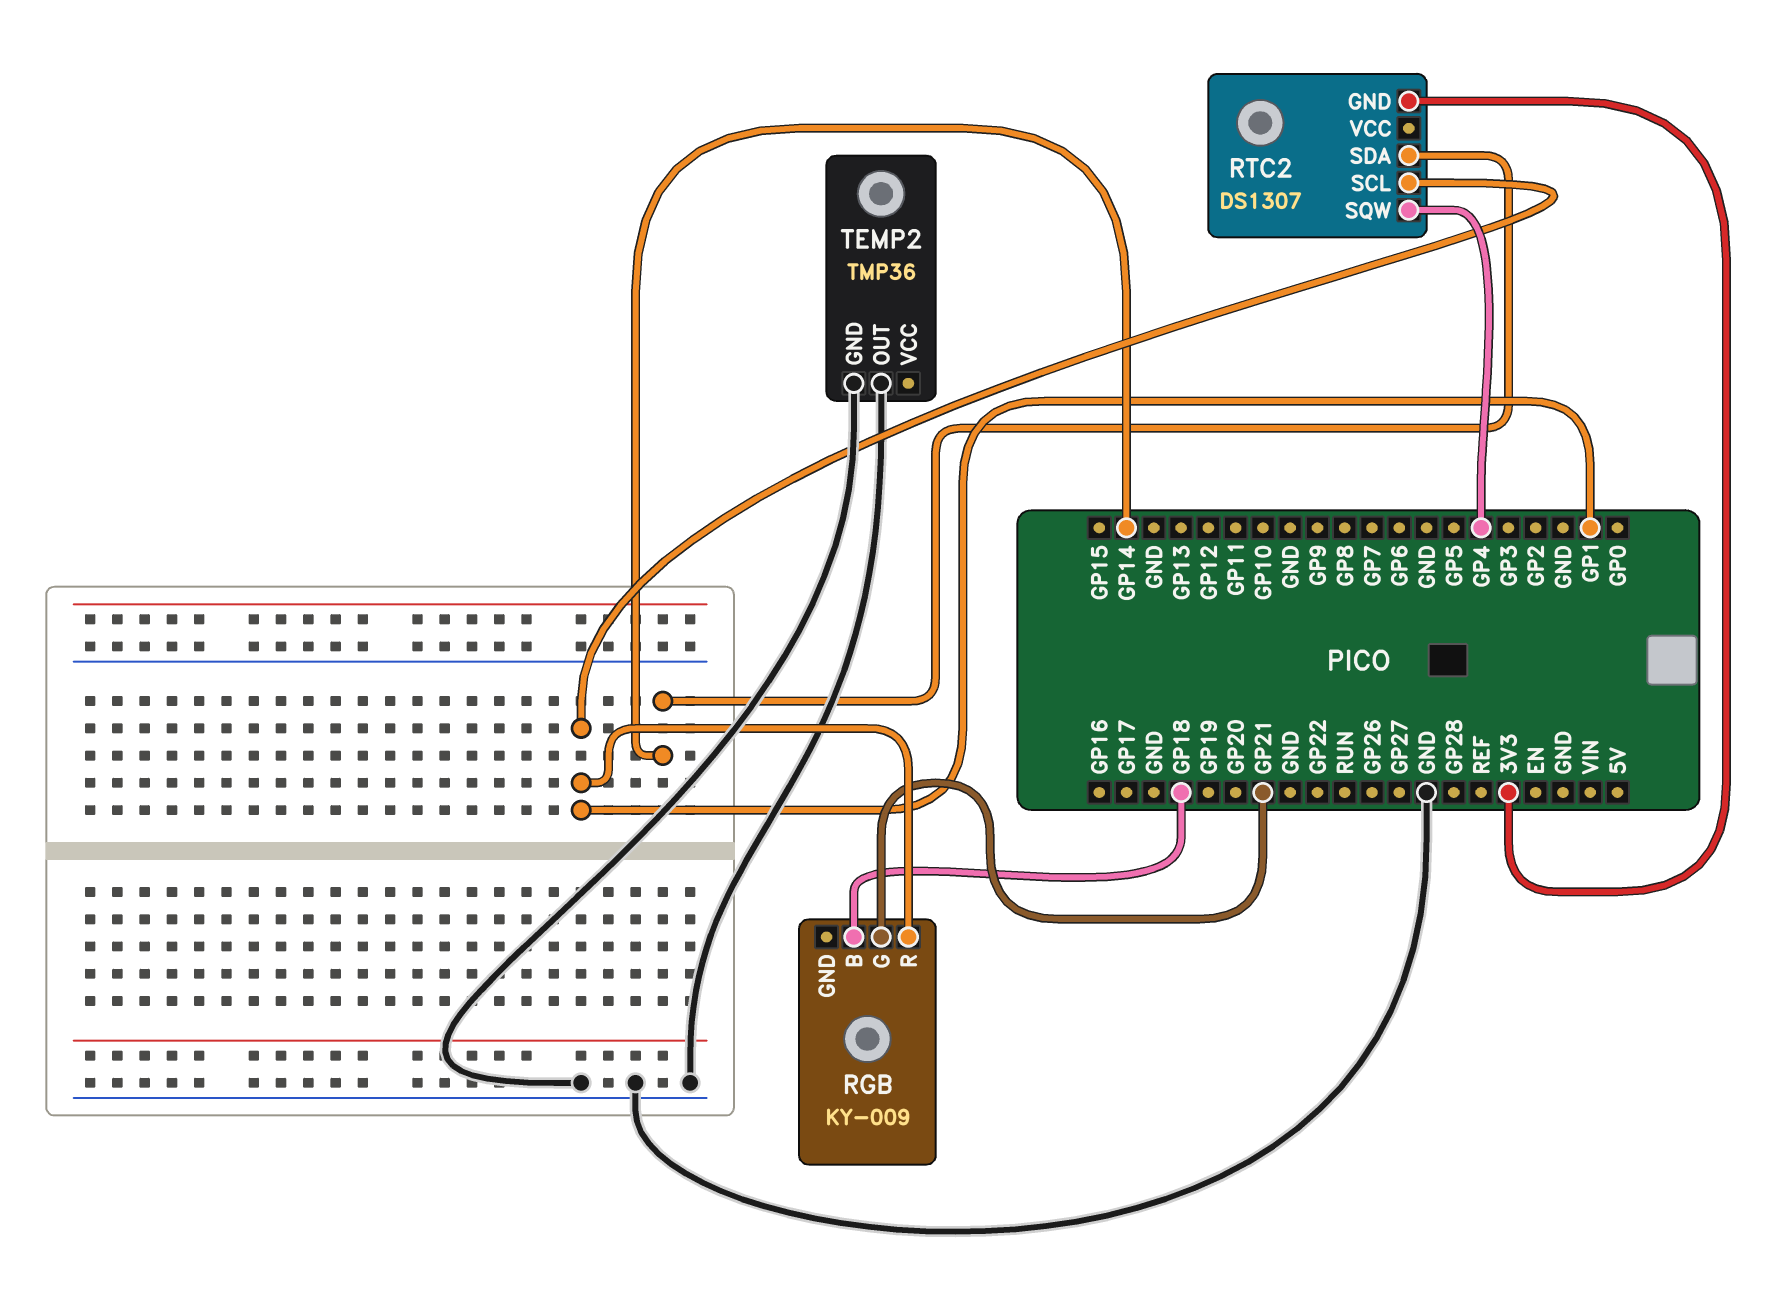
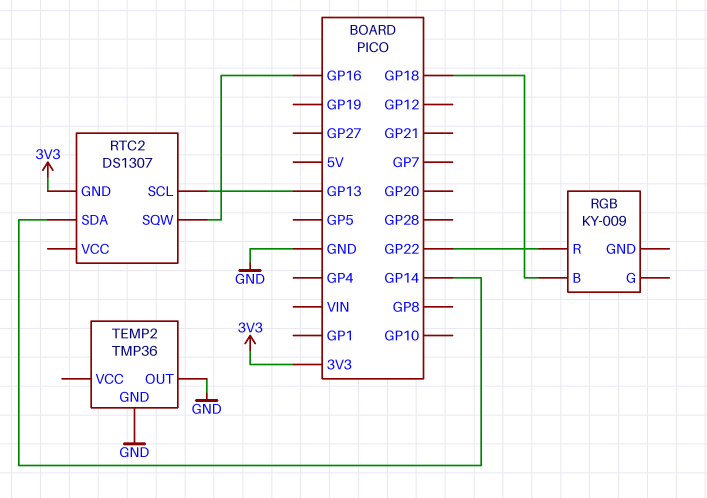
RGB pin G: GP21 -> none
RGB pin R: GP1 -> GP22
RTC2 pin SCL: GP1 -> GP13
RTC2 pin SQW: GP4 -> GP16

